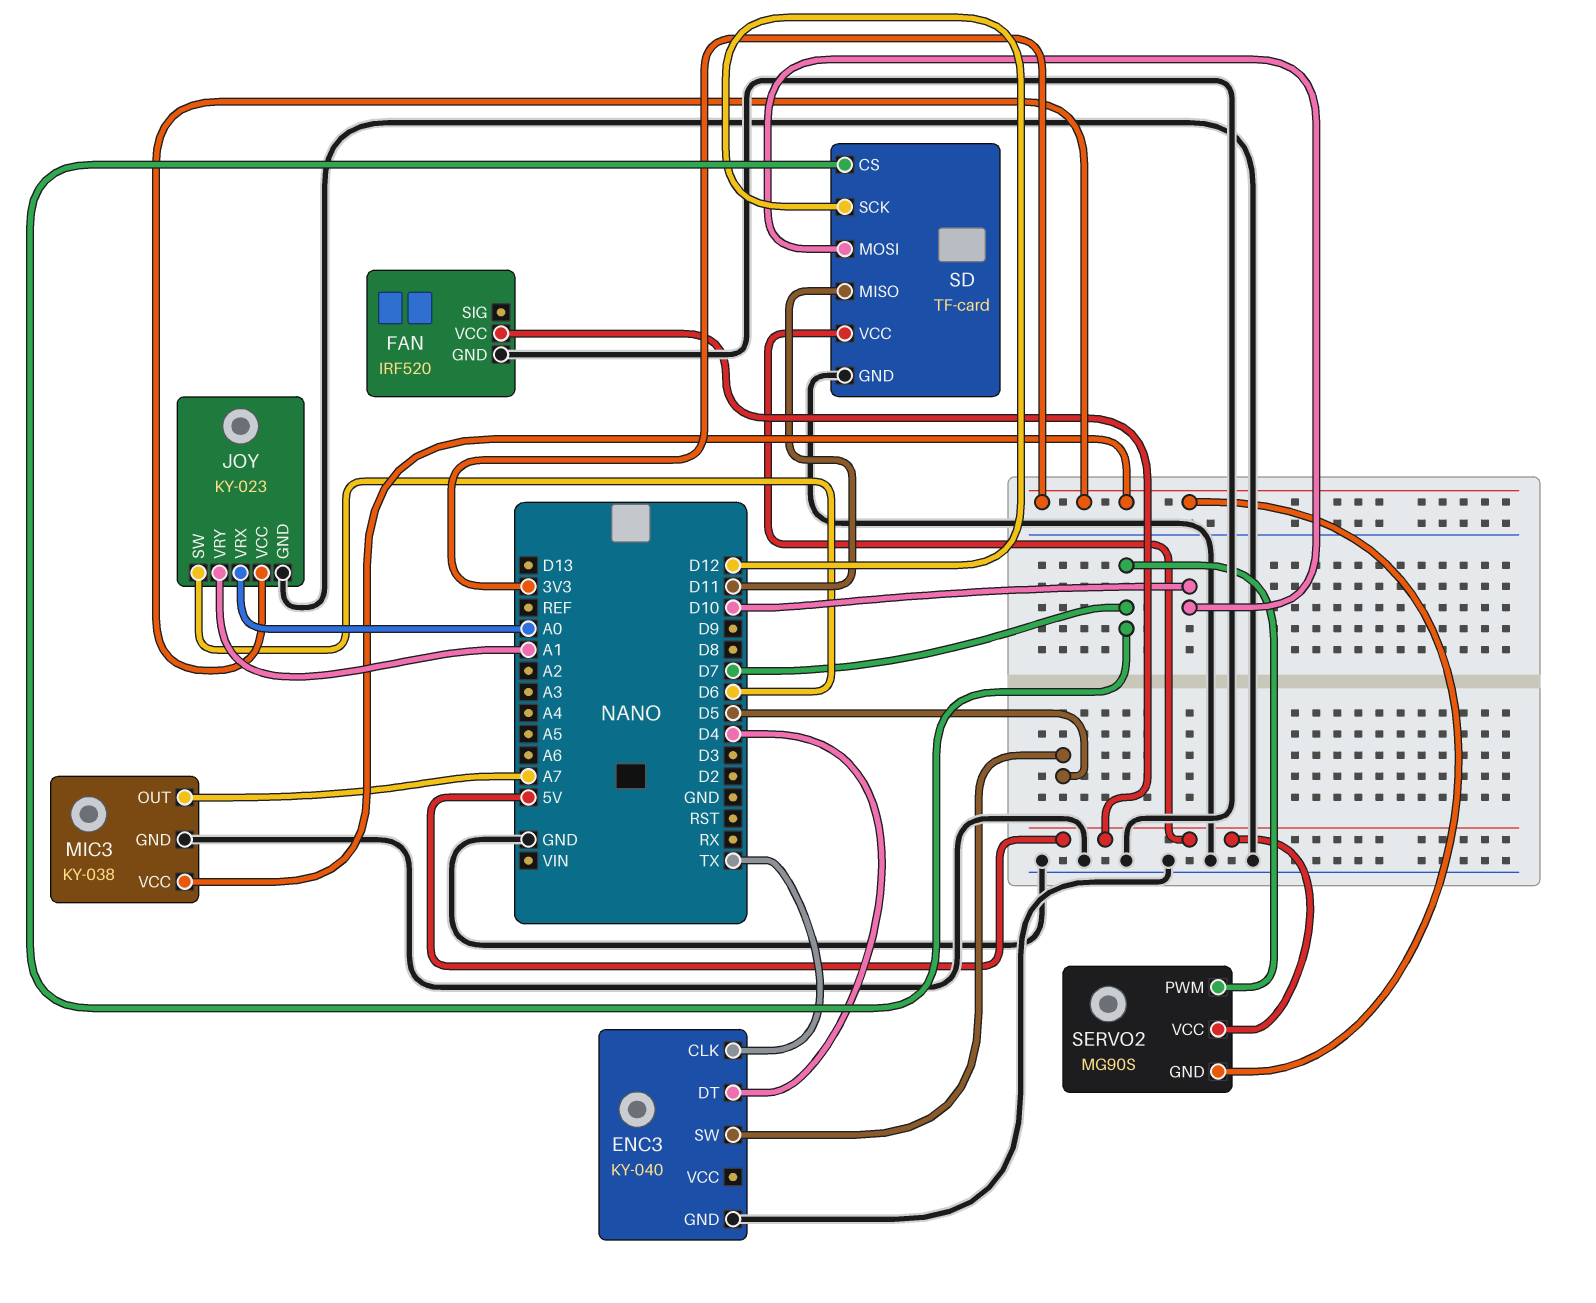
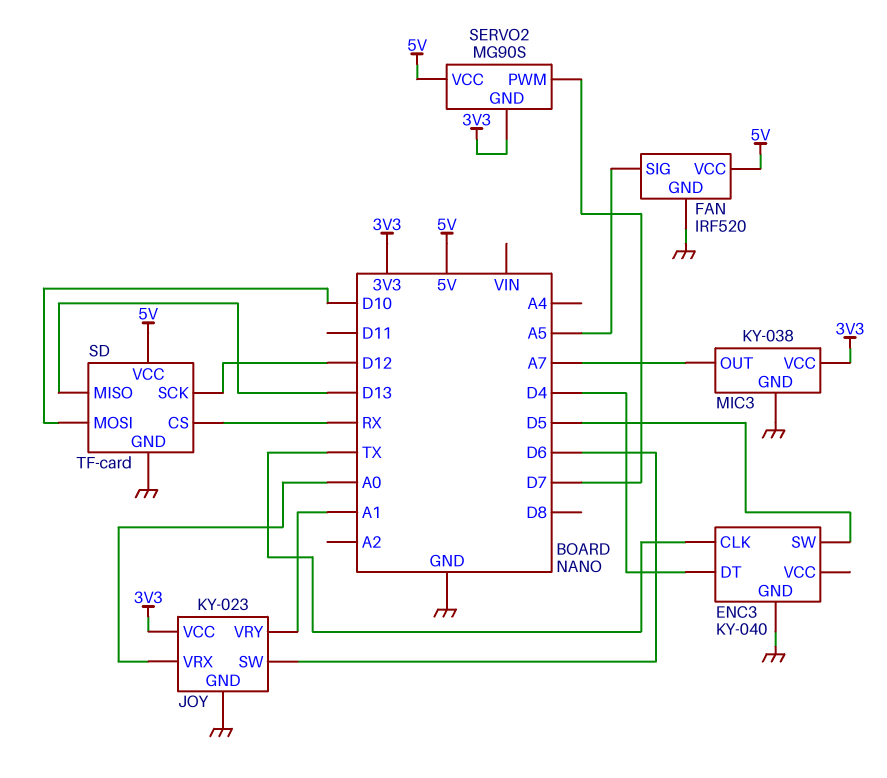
FAN pin SIG: none -> A5
SD pin CS: D7 -> RX
SD pin MISO: D11 -> D13

